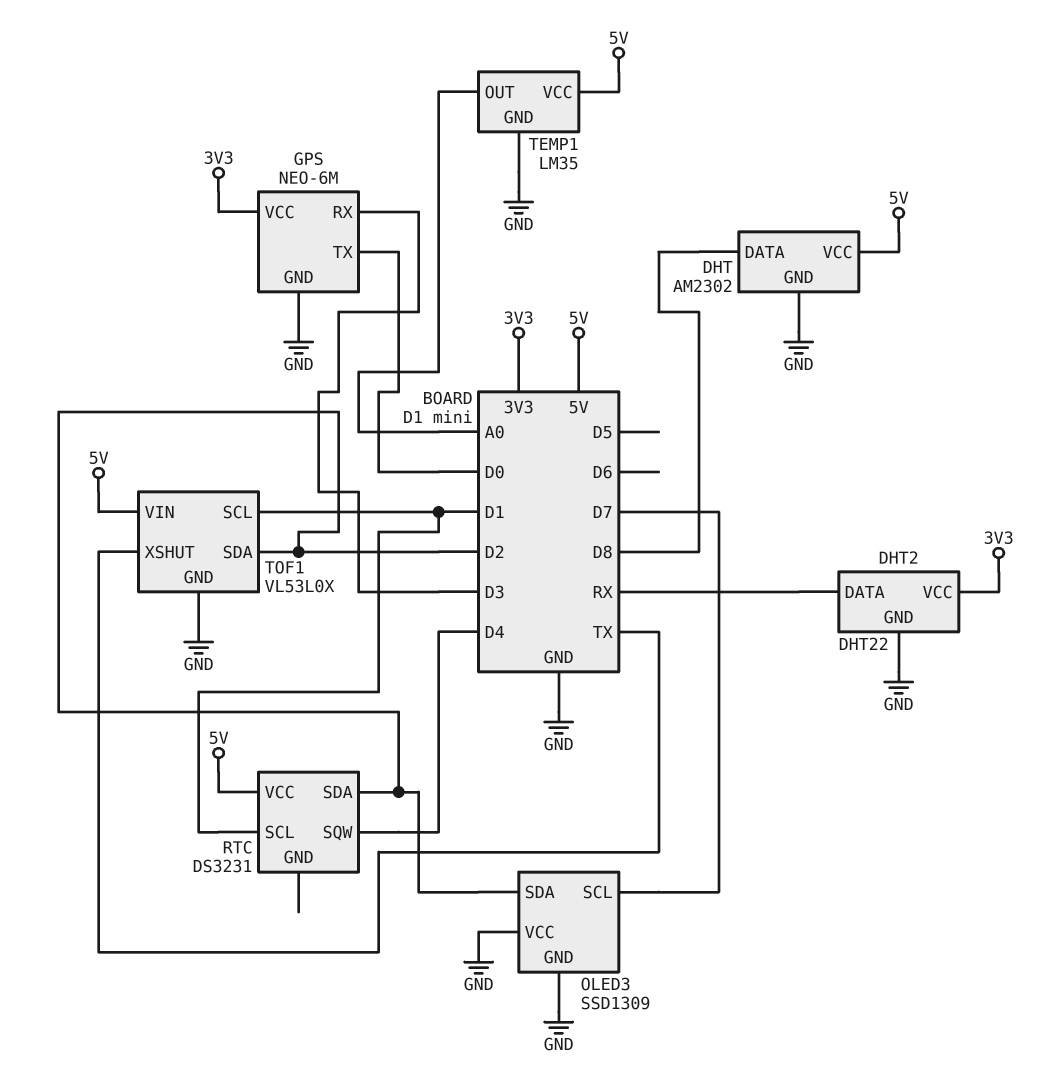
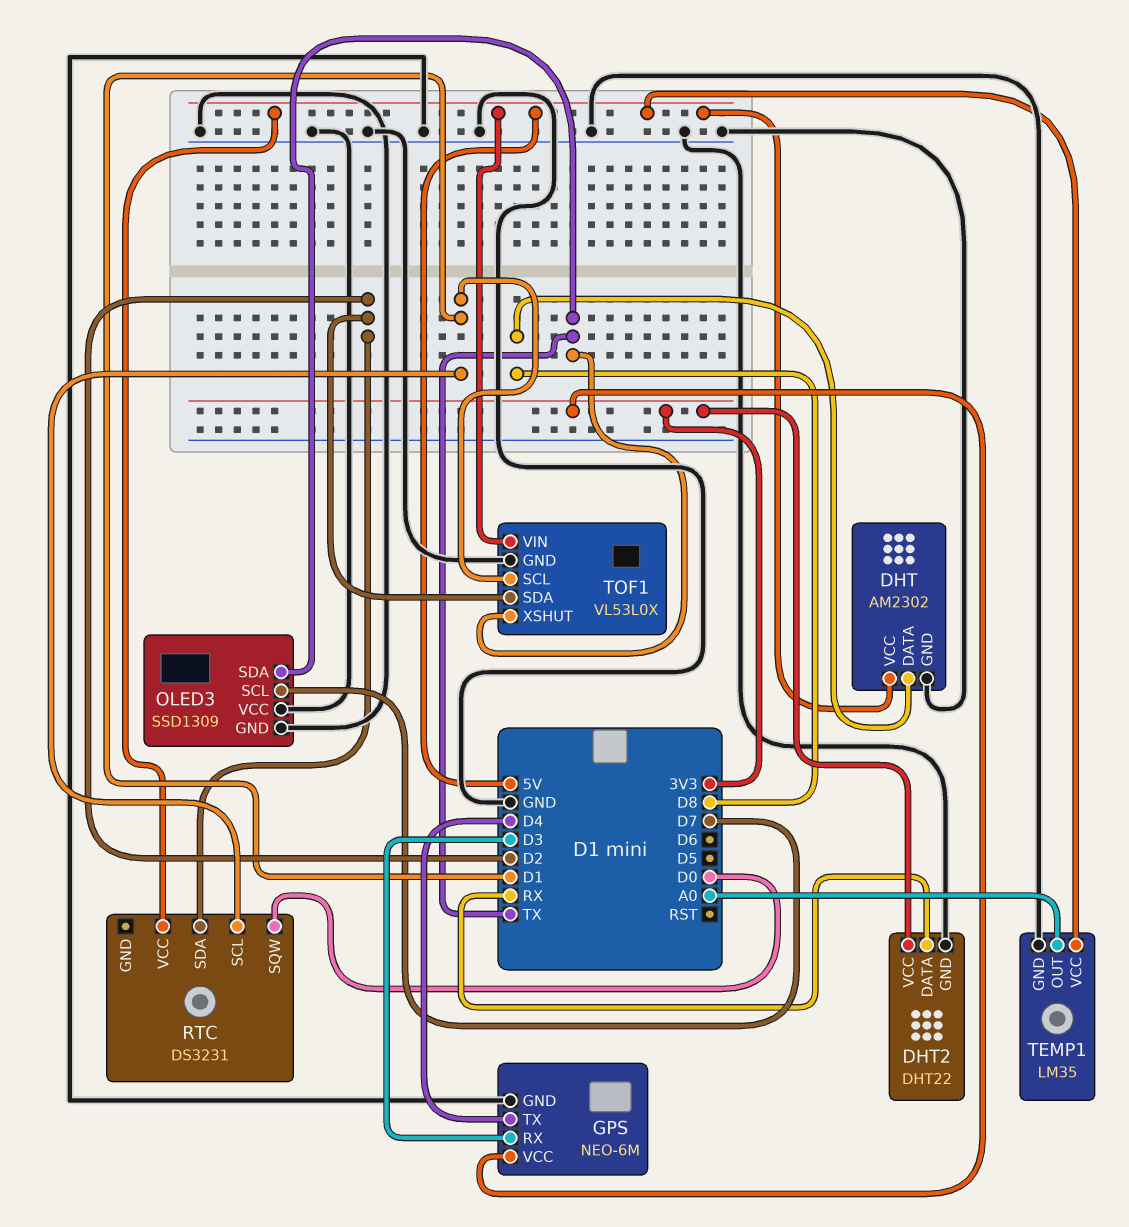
GPS pin TX: D0 -> D4
OLED3 pin SDA: D2 -> TX
RTC pin SQW: D4 -> D0

